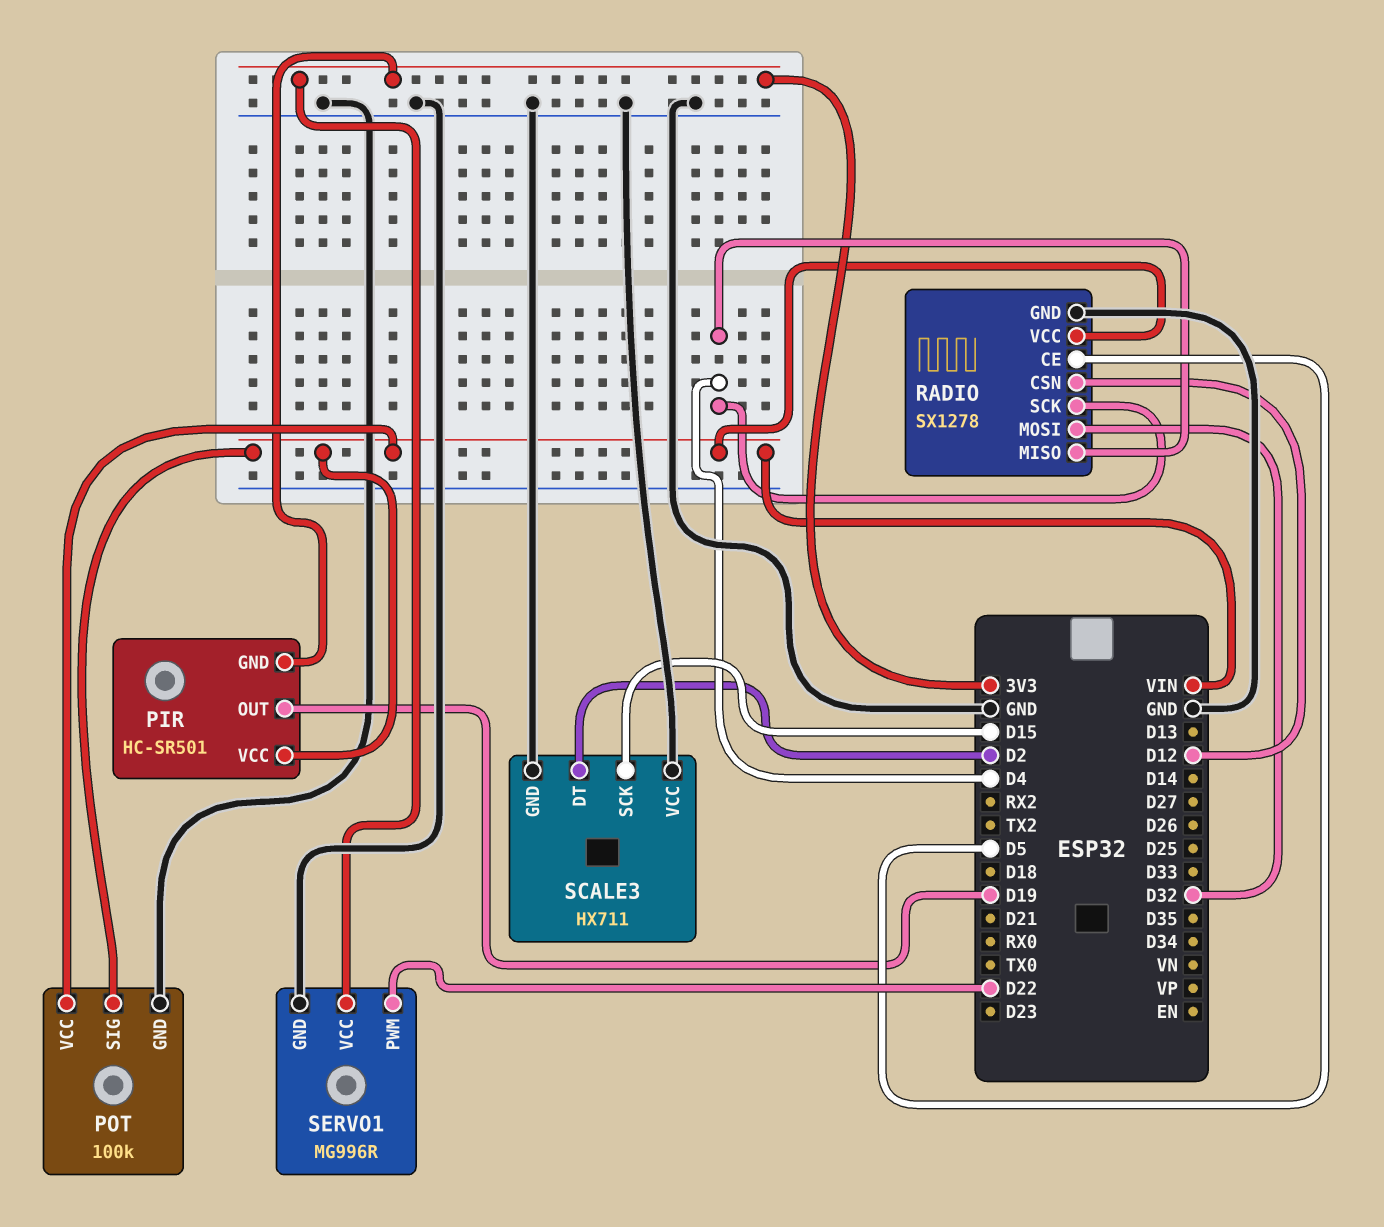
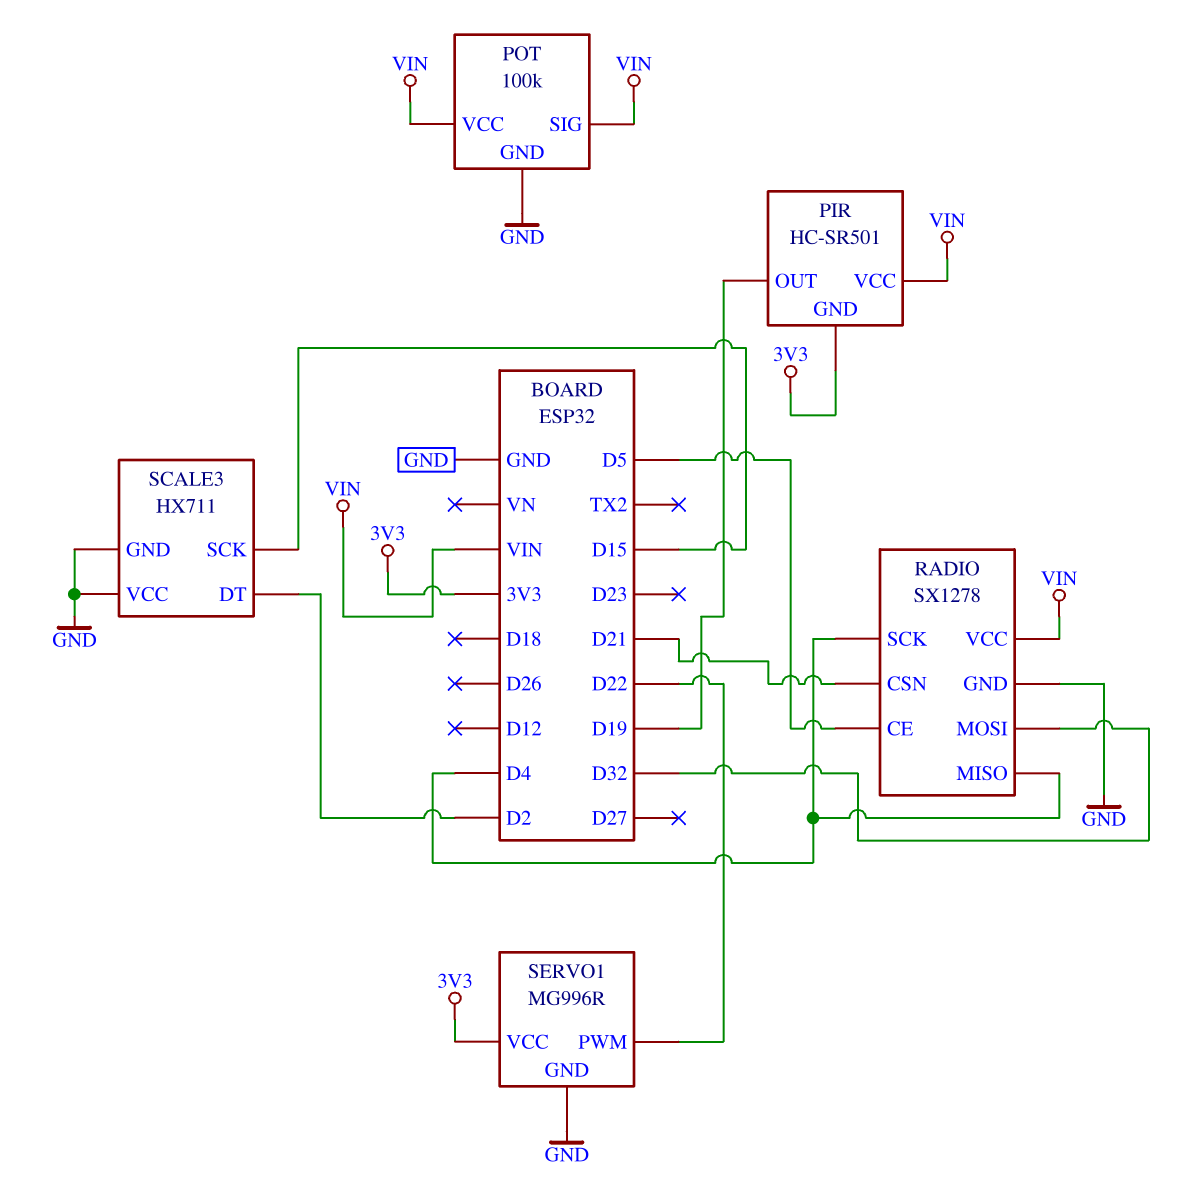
RADIO pin CSN: D12 -> D21

